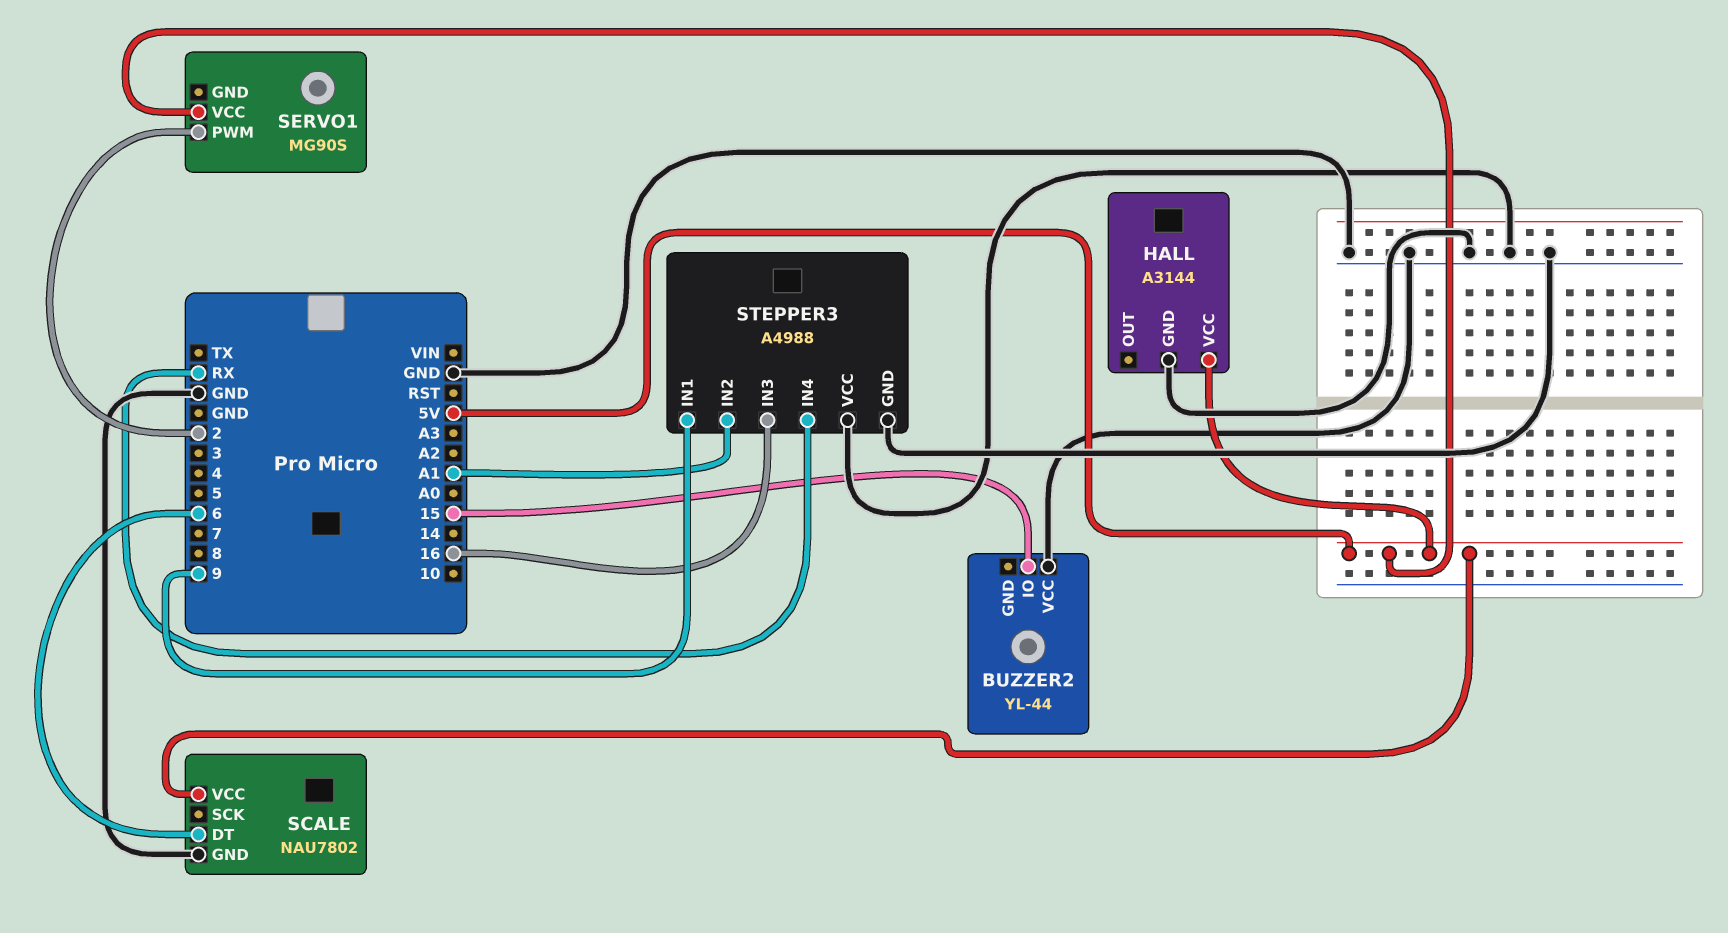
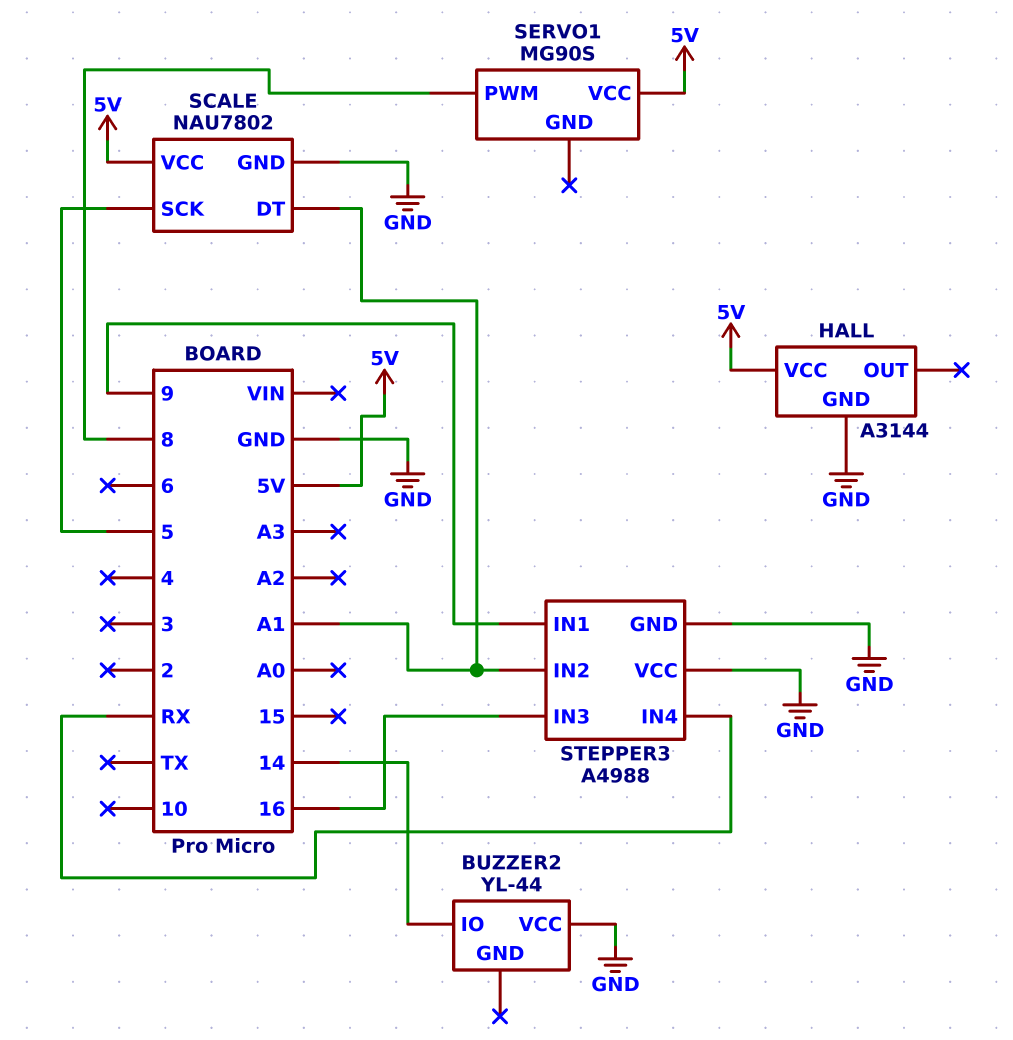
BUZZER2 pin IO: 15 -> 14
SCALE pin DT: 6 -> A1
SCALE pin SCK: none -> 5
SERVO1 pin PWM: 2 -> 8

